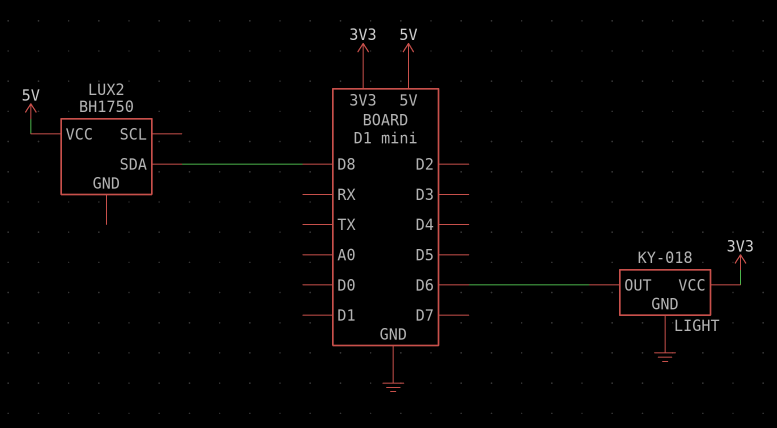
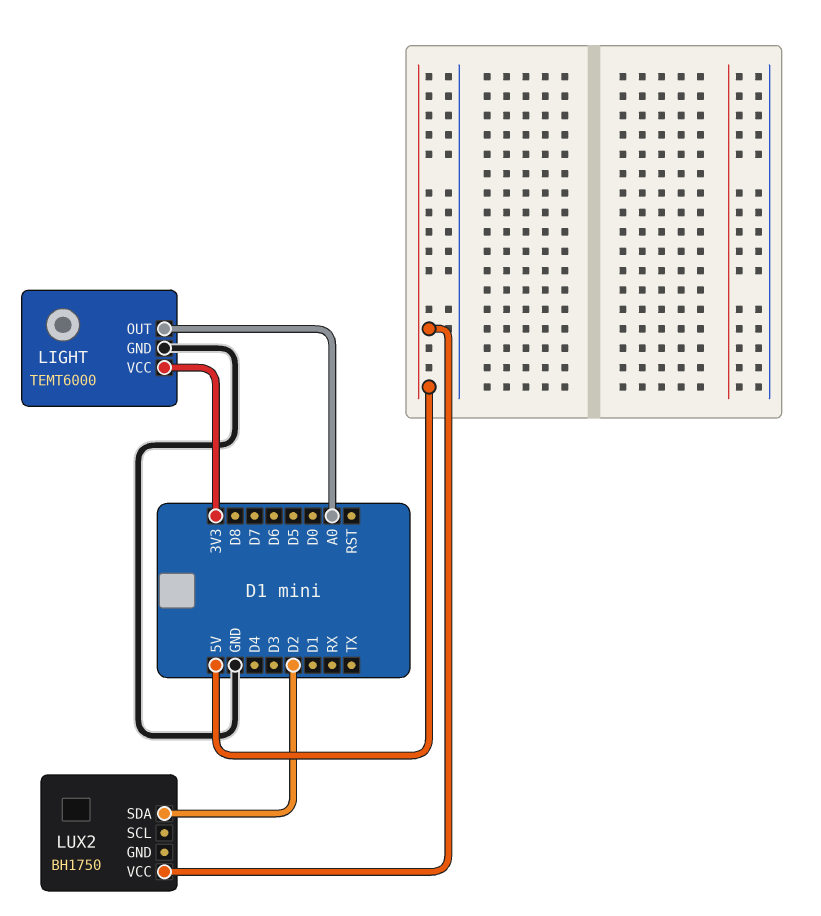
LIGHT: KY-018 -> TEMT6000
LIGHT pin OUT: D6 -> A0
LUX2 pin SDA: D8 -> D2

